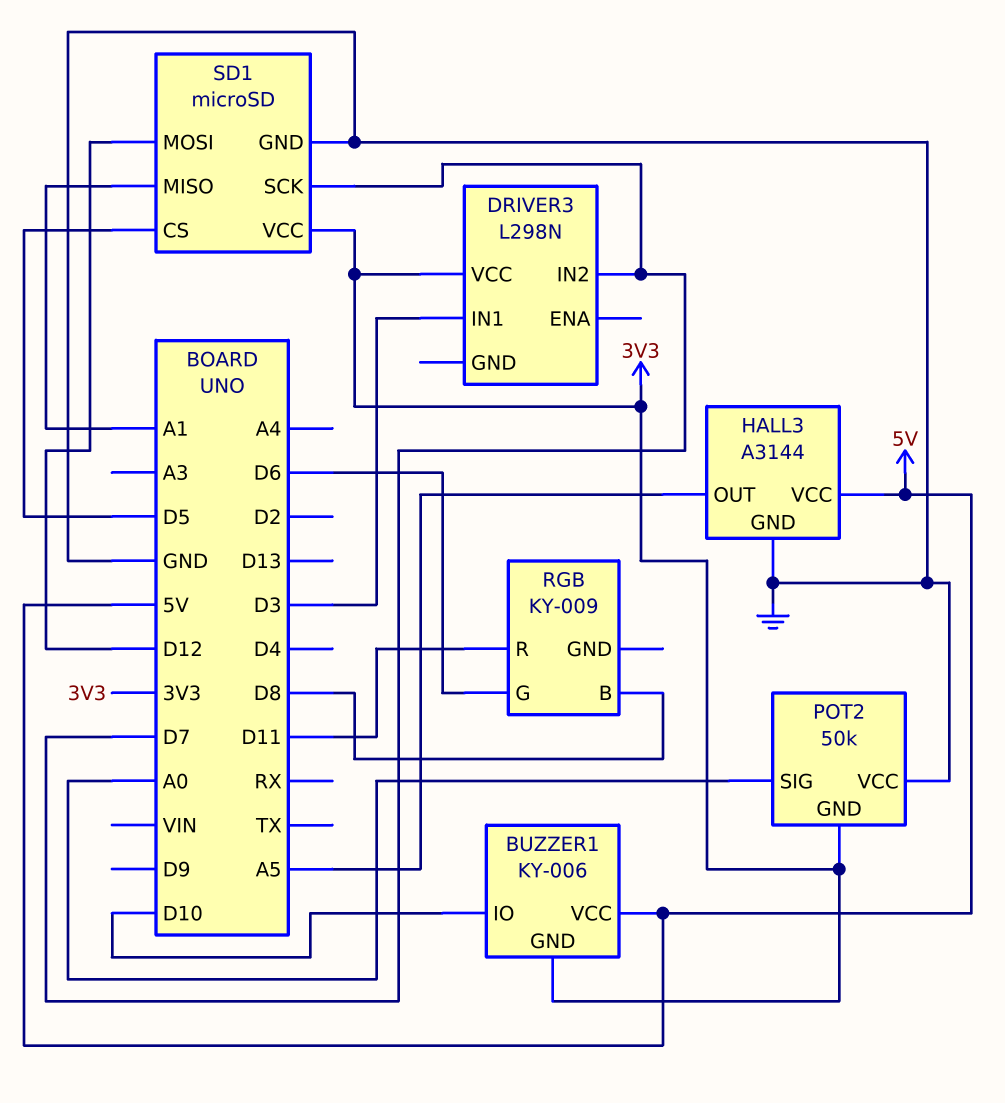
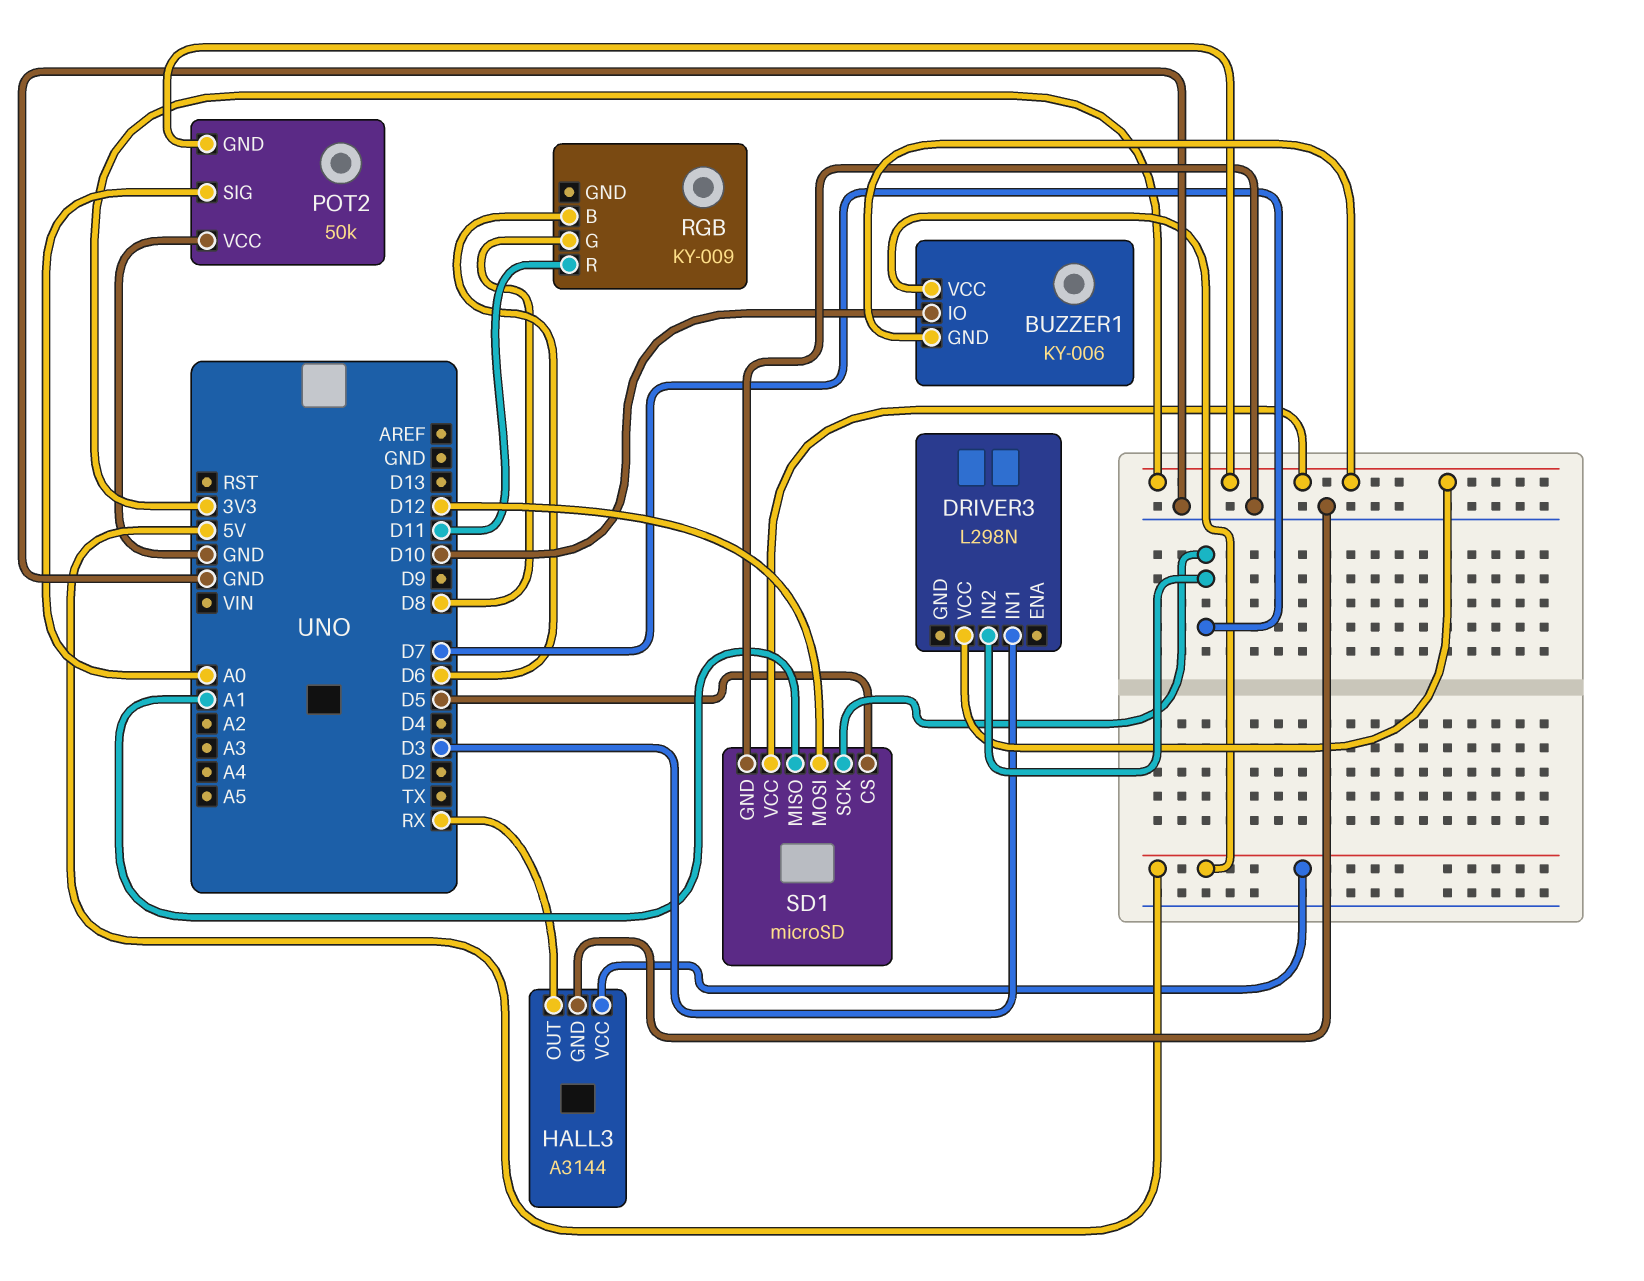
HALL3 pin OUT: A5 -> RX
RGB pin B: D8 -> D6
RGB pin G: D6 -> D8

